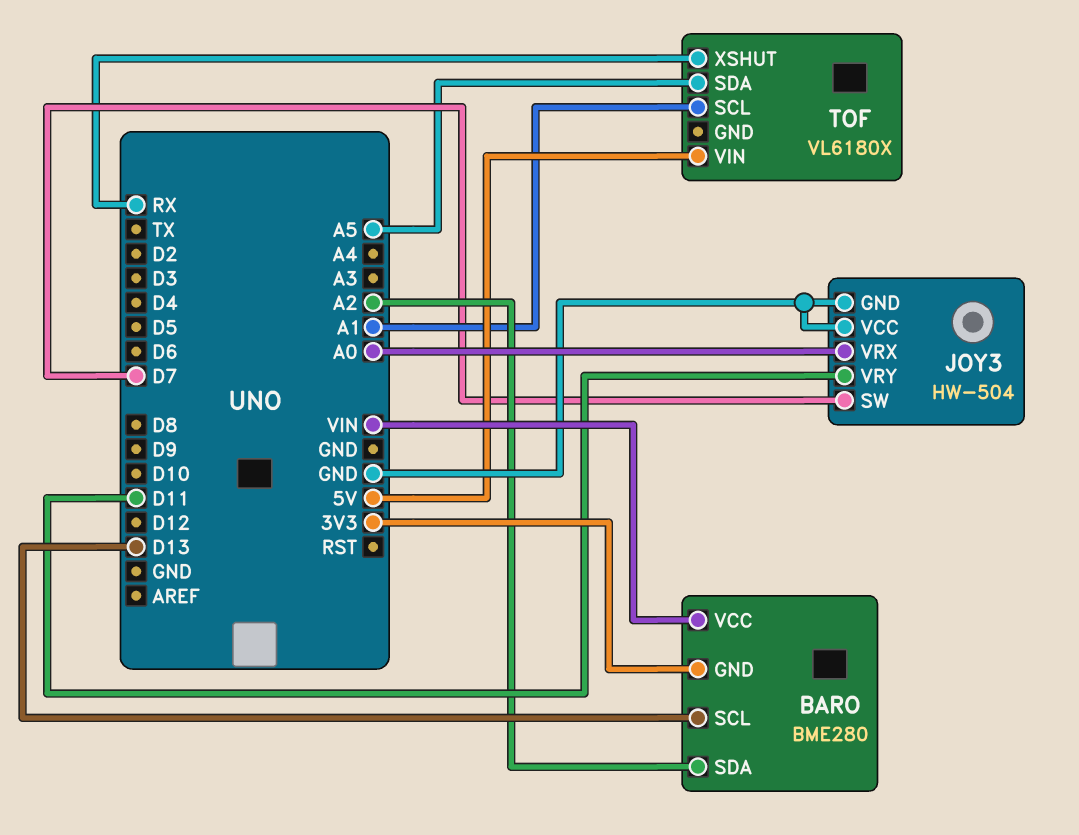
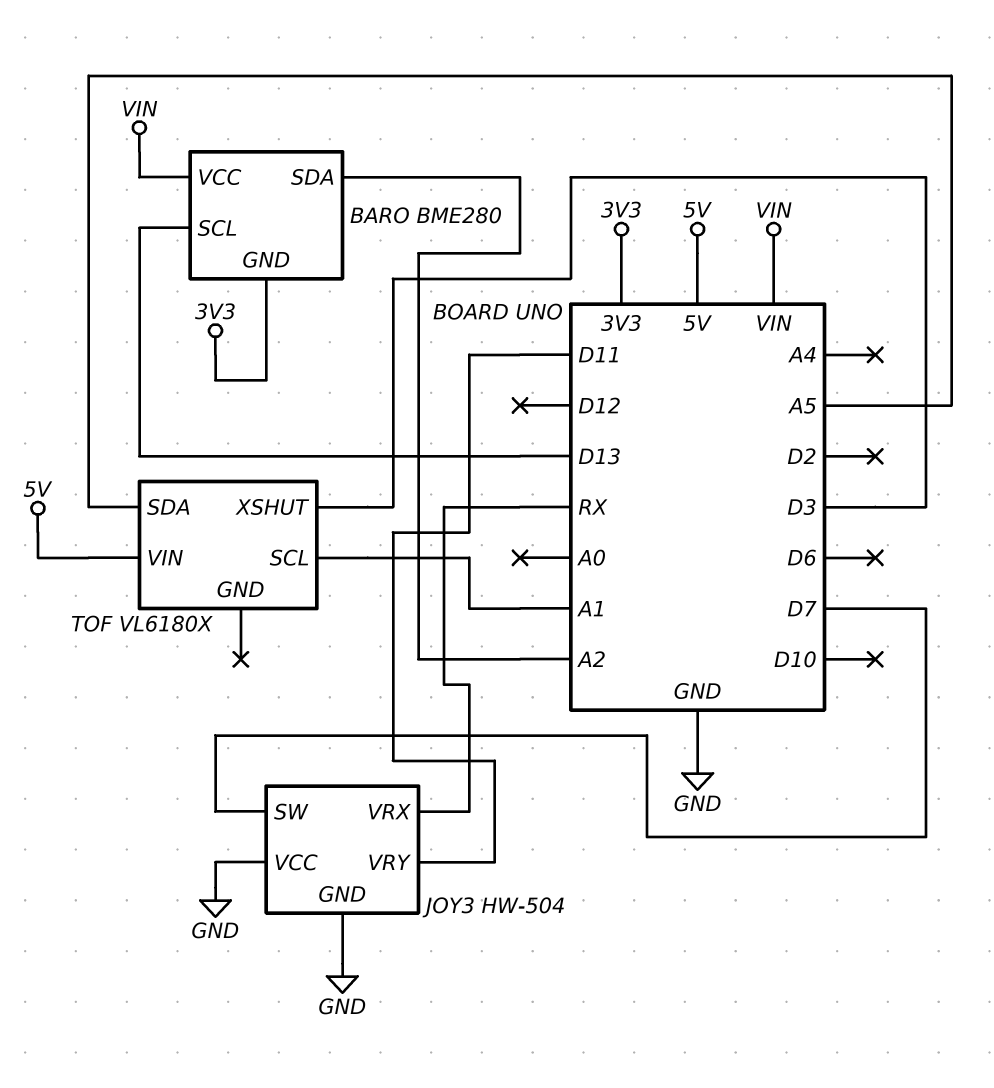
JOY3 pin VRX: A0 -> RX
TOF pin XSHUT: RX -> D3

